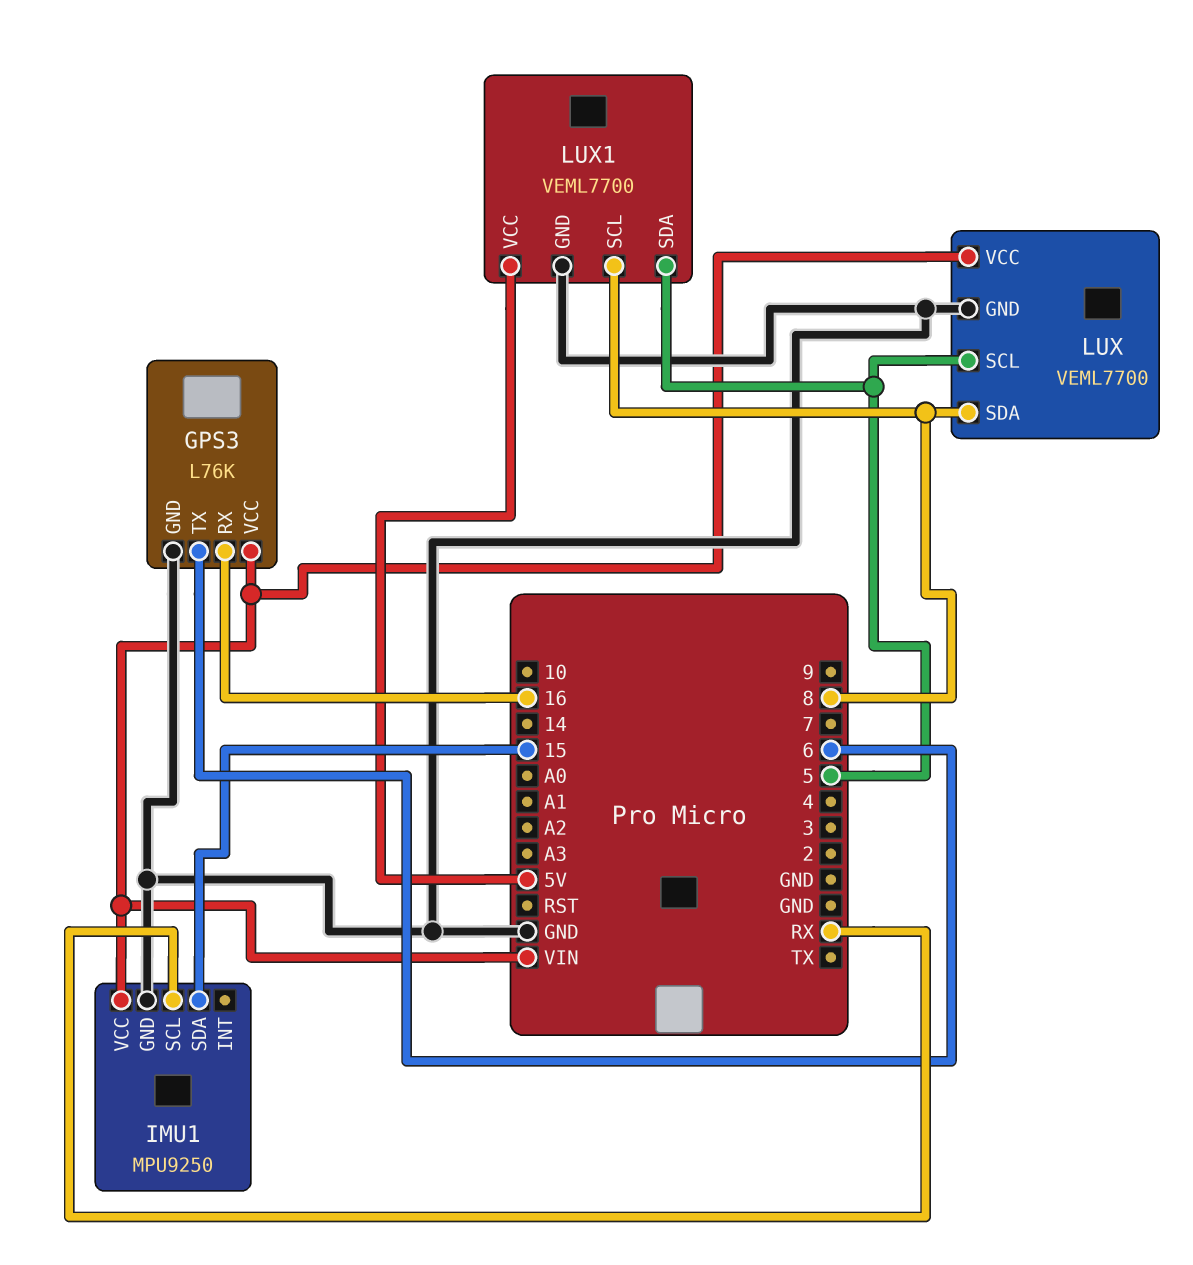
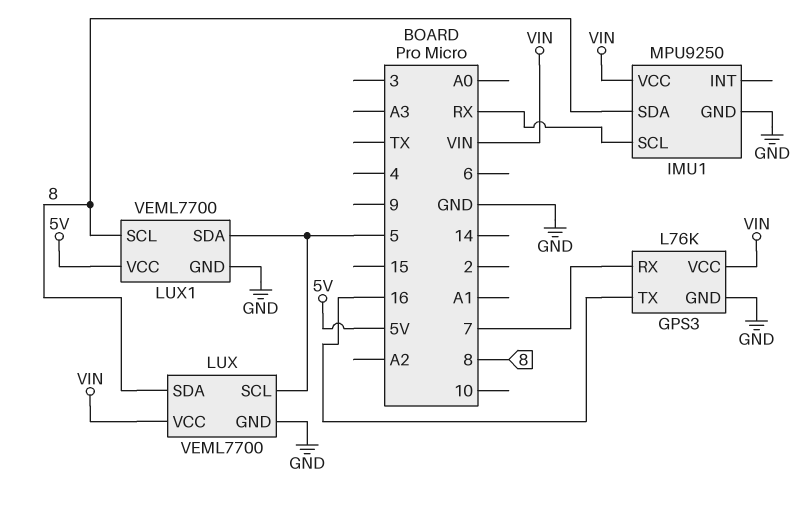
GPS3 pin RX: 16 -> 7
GPS3 pin TX: 6 -> 16
IMU1 pin SDA: 15 -> 8

